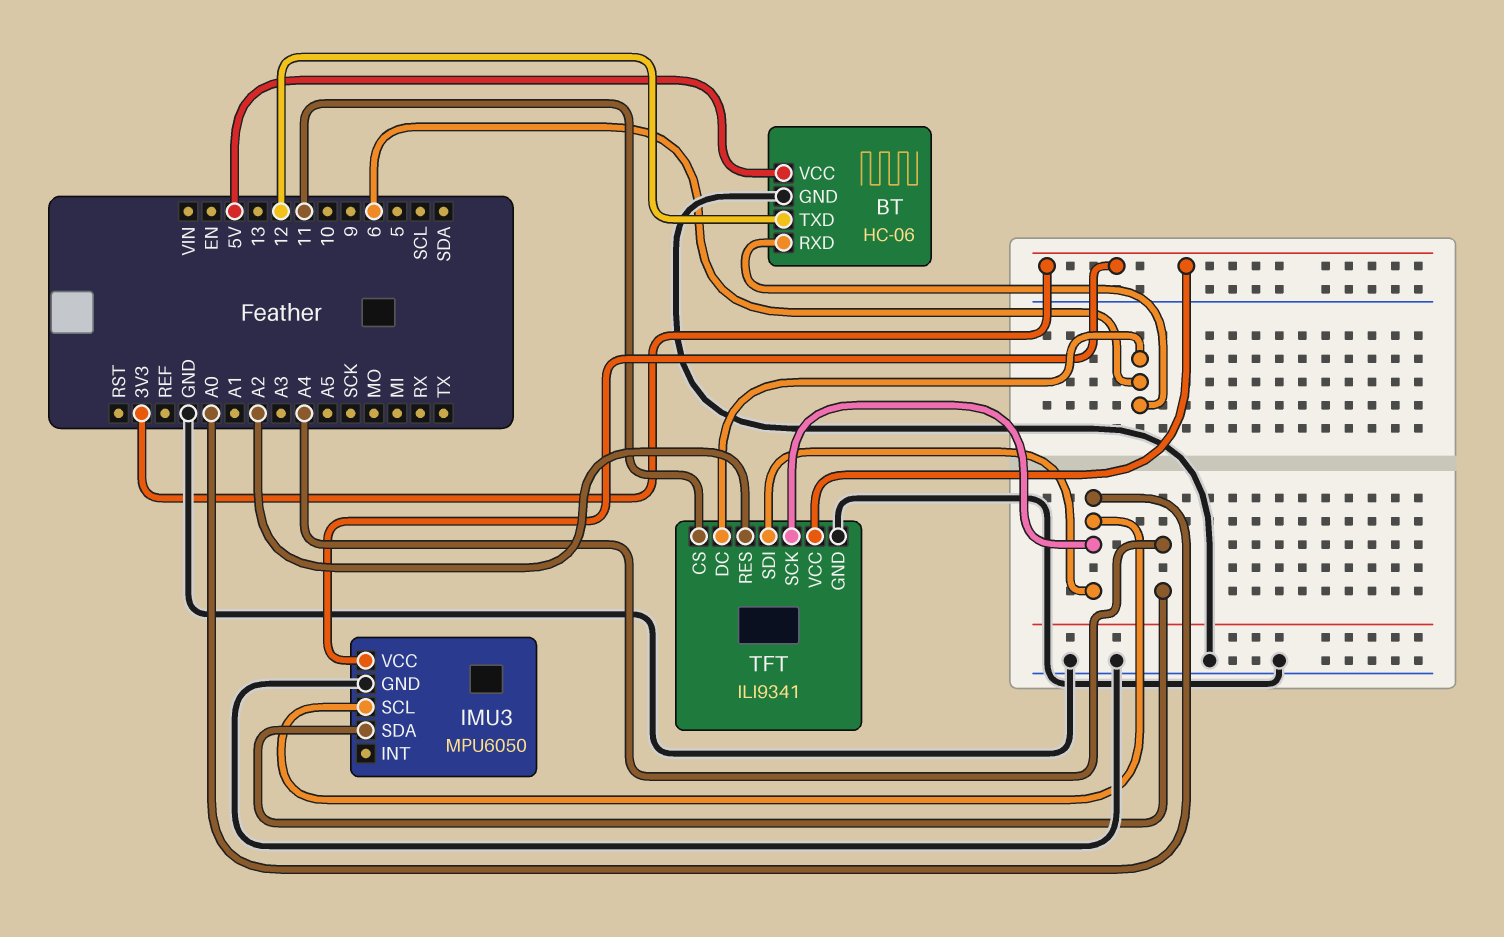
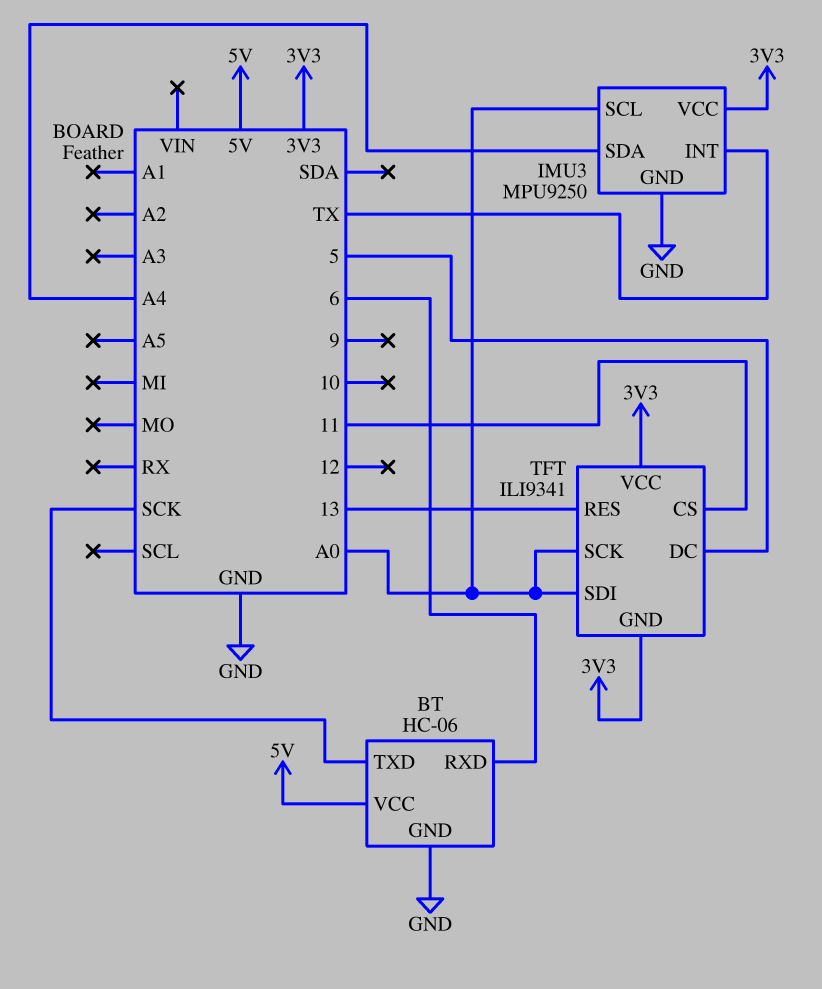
BT pin TXD: 12 -> SCK
IMU3: MPU6050 -> MPU9250
IMU3 pin INT: none -> TX
TFT pin DC: 6 -> 5
TFT pin GND: GND -> 3V3
TFT pin RES: A2 -> 13

